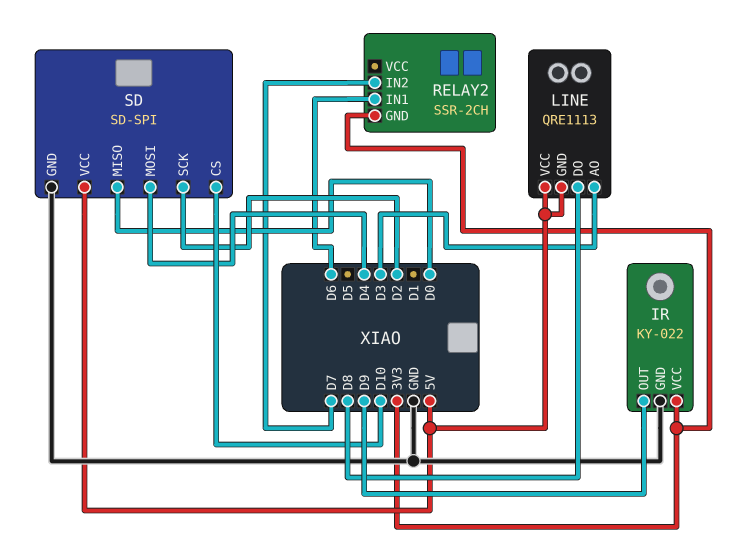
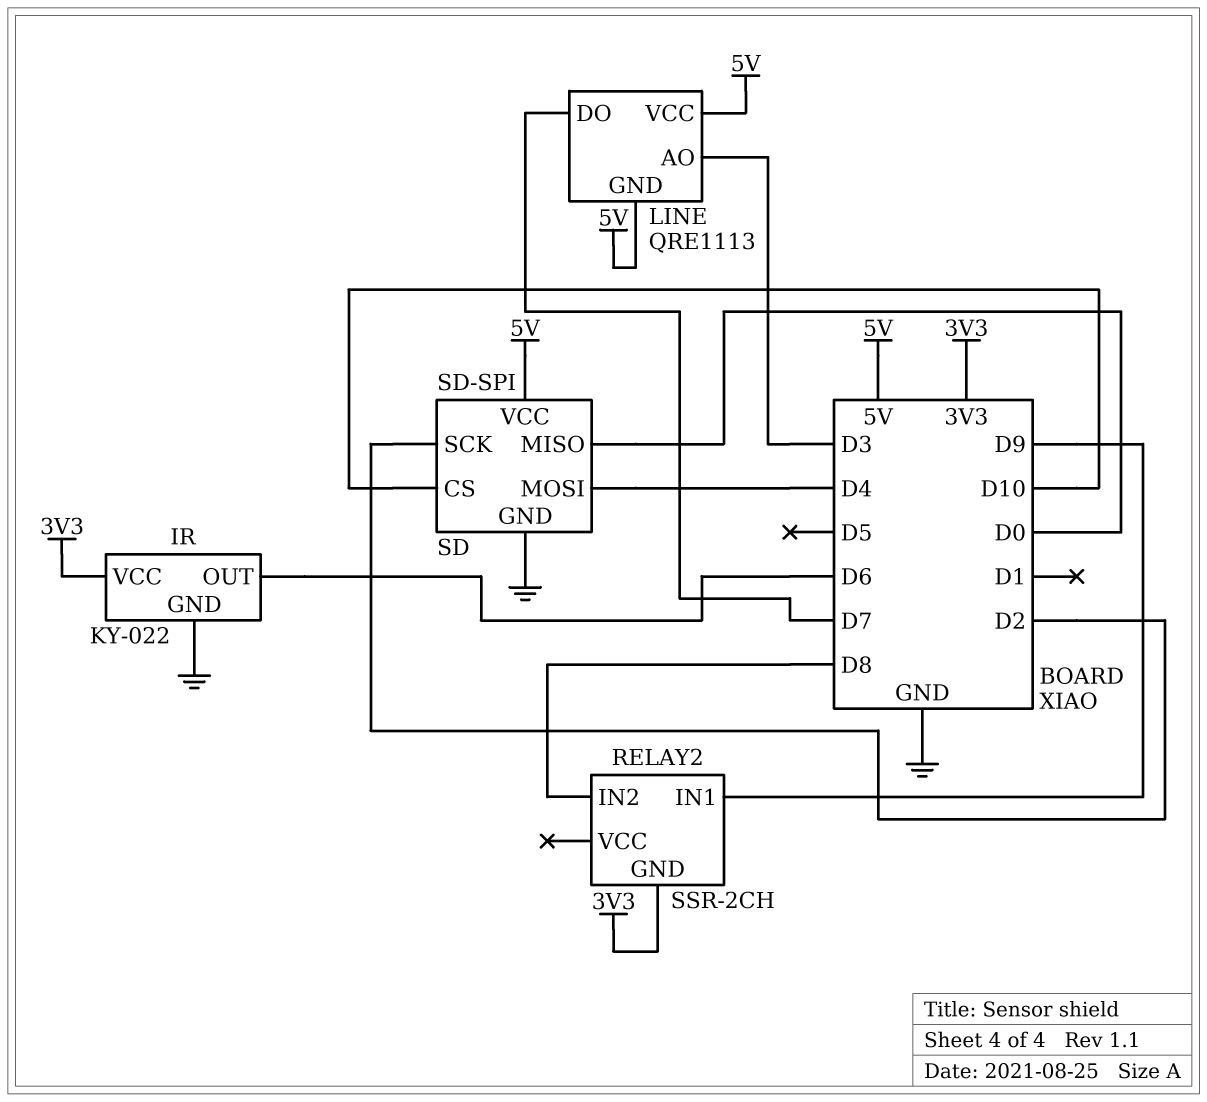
IR pin OUT: D9 -> D6
LINE pin DO: D8 -> D7
RELAY2 pin IN1: D6 -> D9
RELAY2 pin IN2: D7 -> D8

